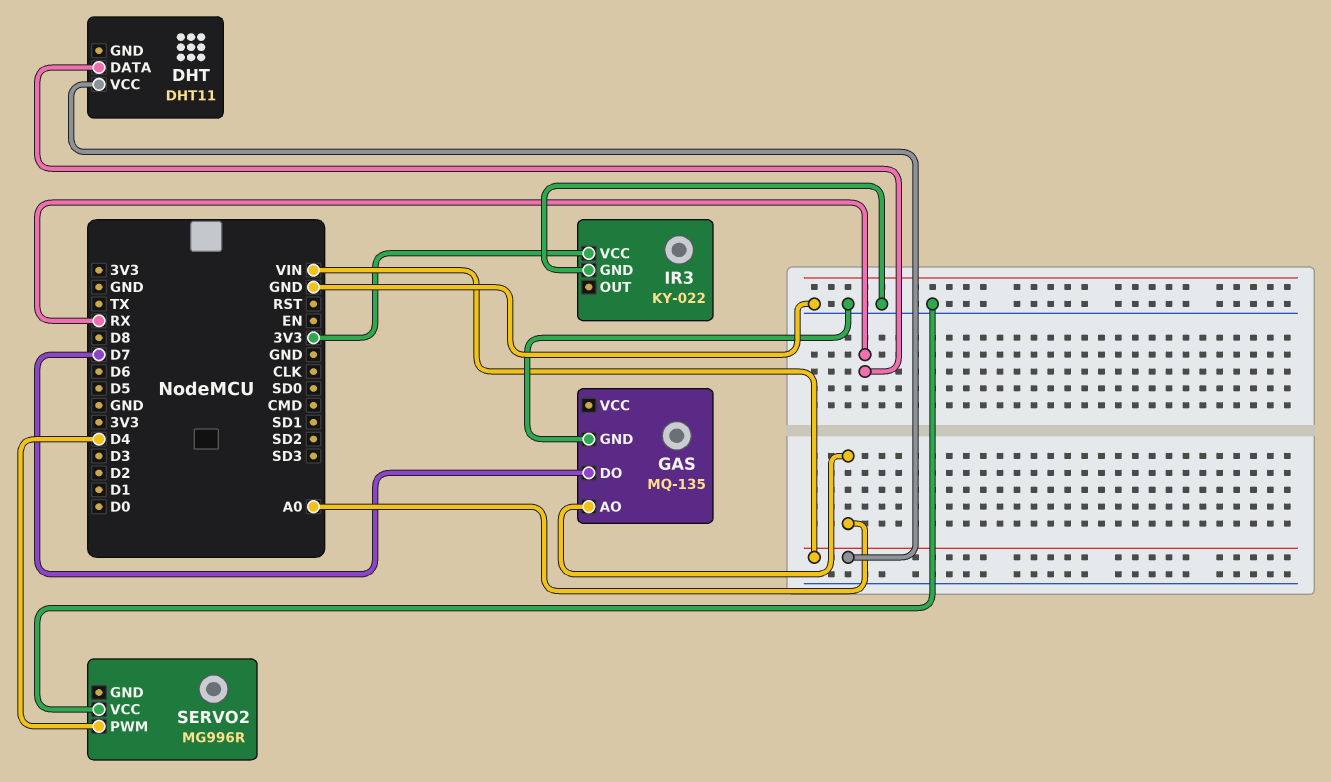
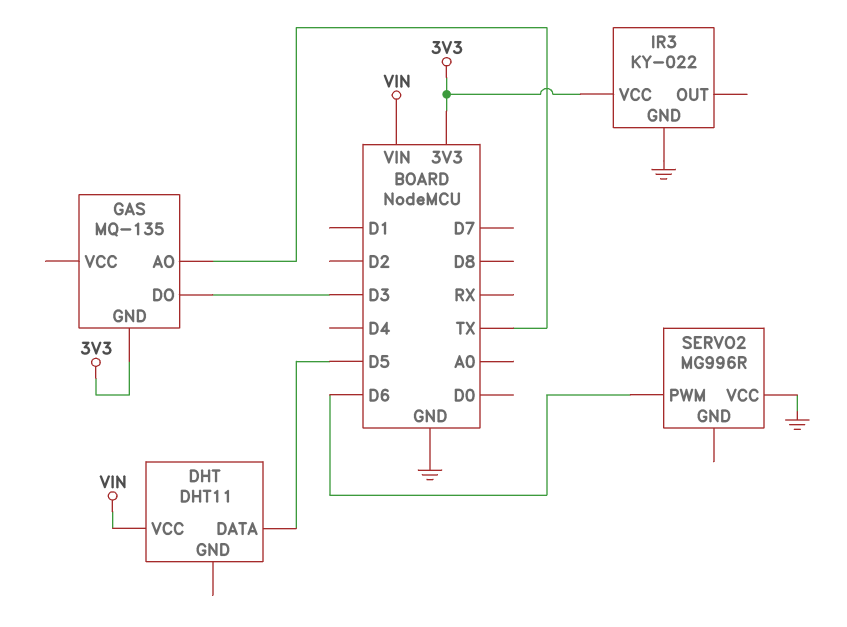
DHT pin DATA: RX -> D5
GAS pin AO: A0 -> TX
GAS pin DO: D7 -> D3
GAS pin GND: GND -> 3V3
SERVO2 pin PWM: D4 -> D6

